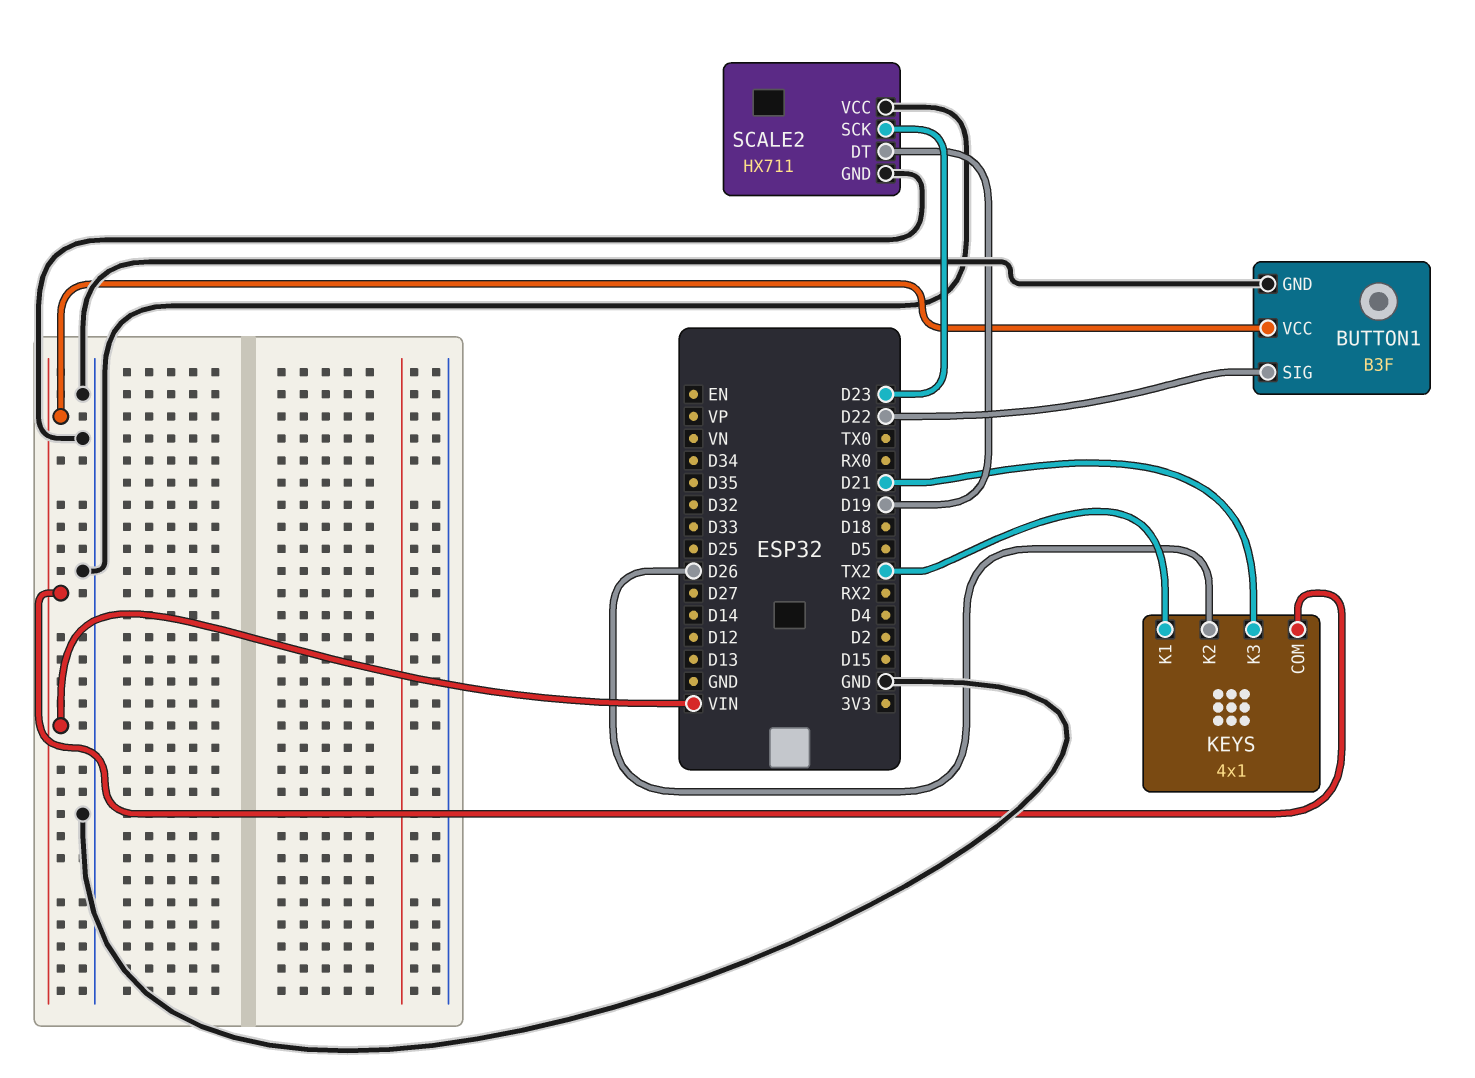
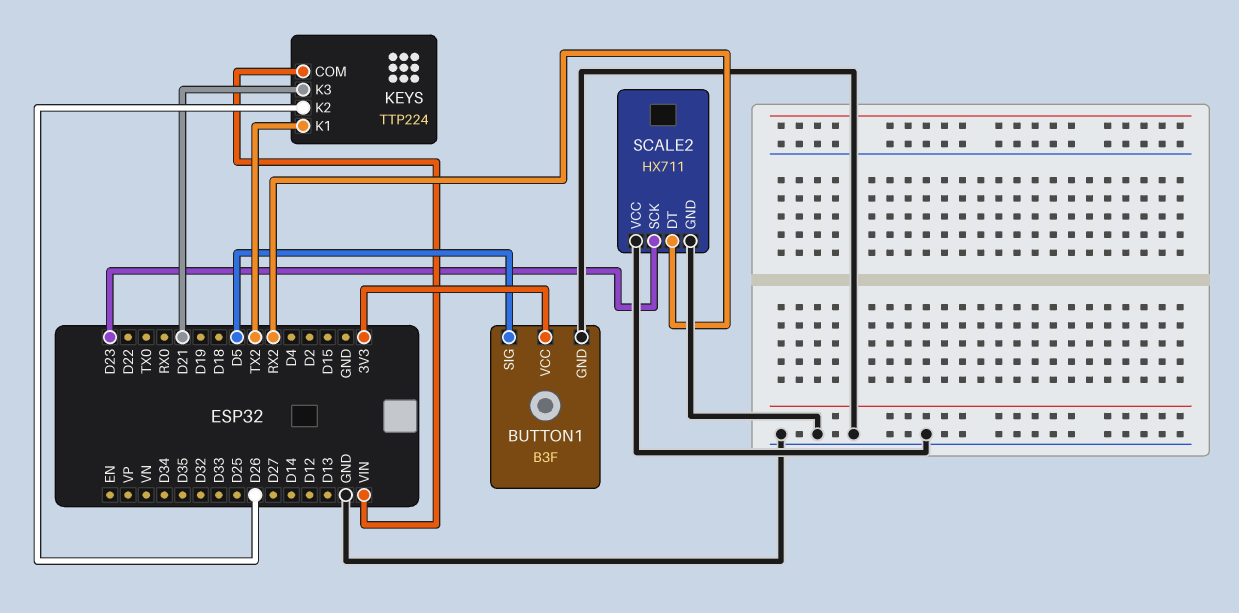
BUTTON1 pin SIG: D22 -> D5
BUTTON1 pin VCC: VIN -> 3V3
KEYS: 4x1 -> TTP224
SCALE2 pin DT: D19 -> RX2

